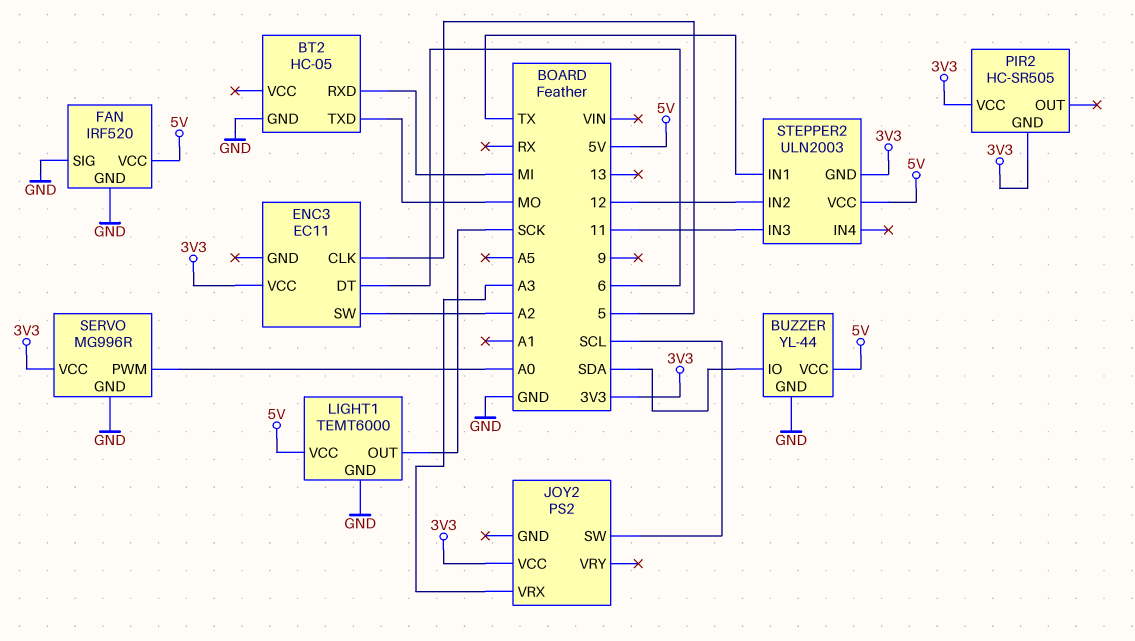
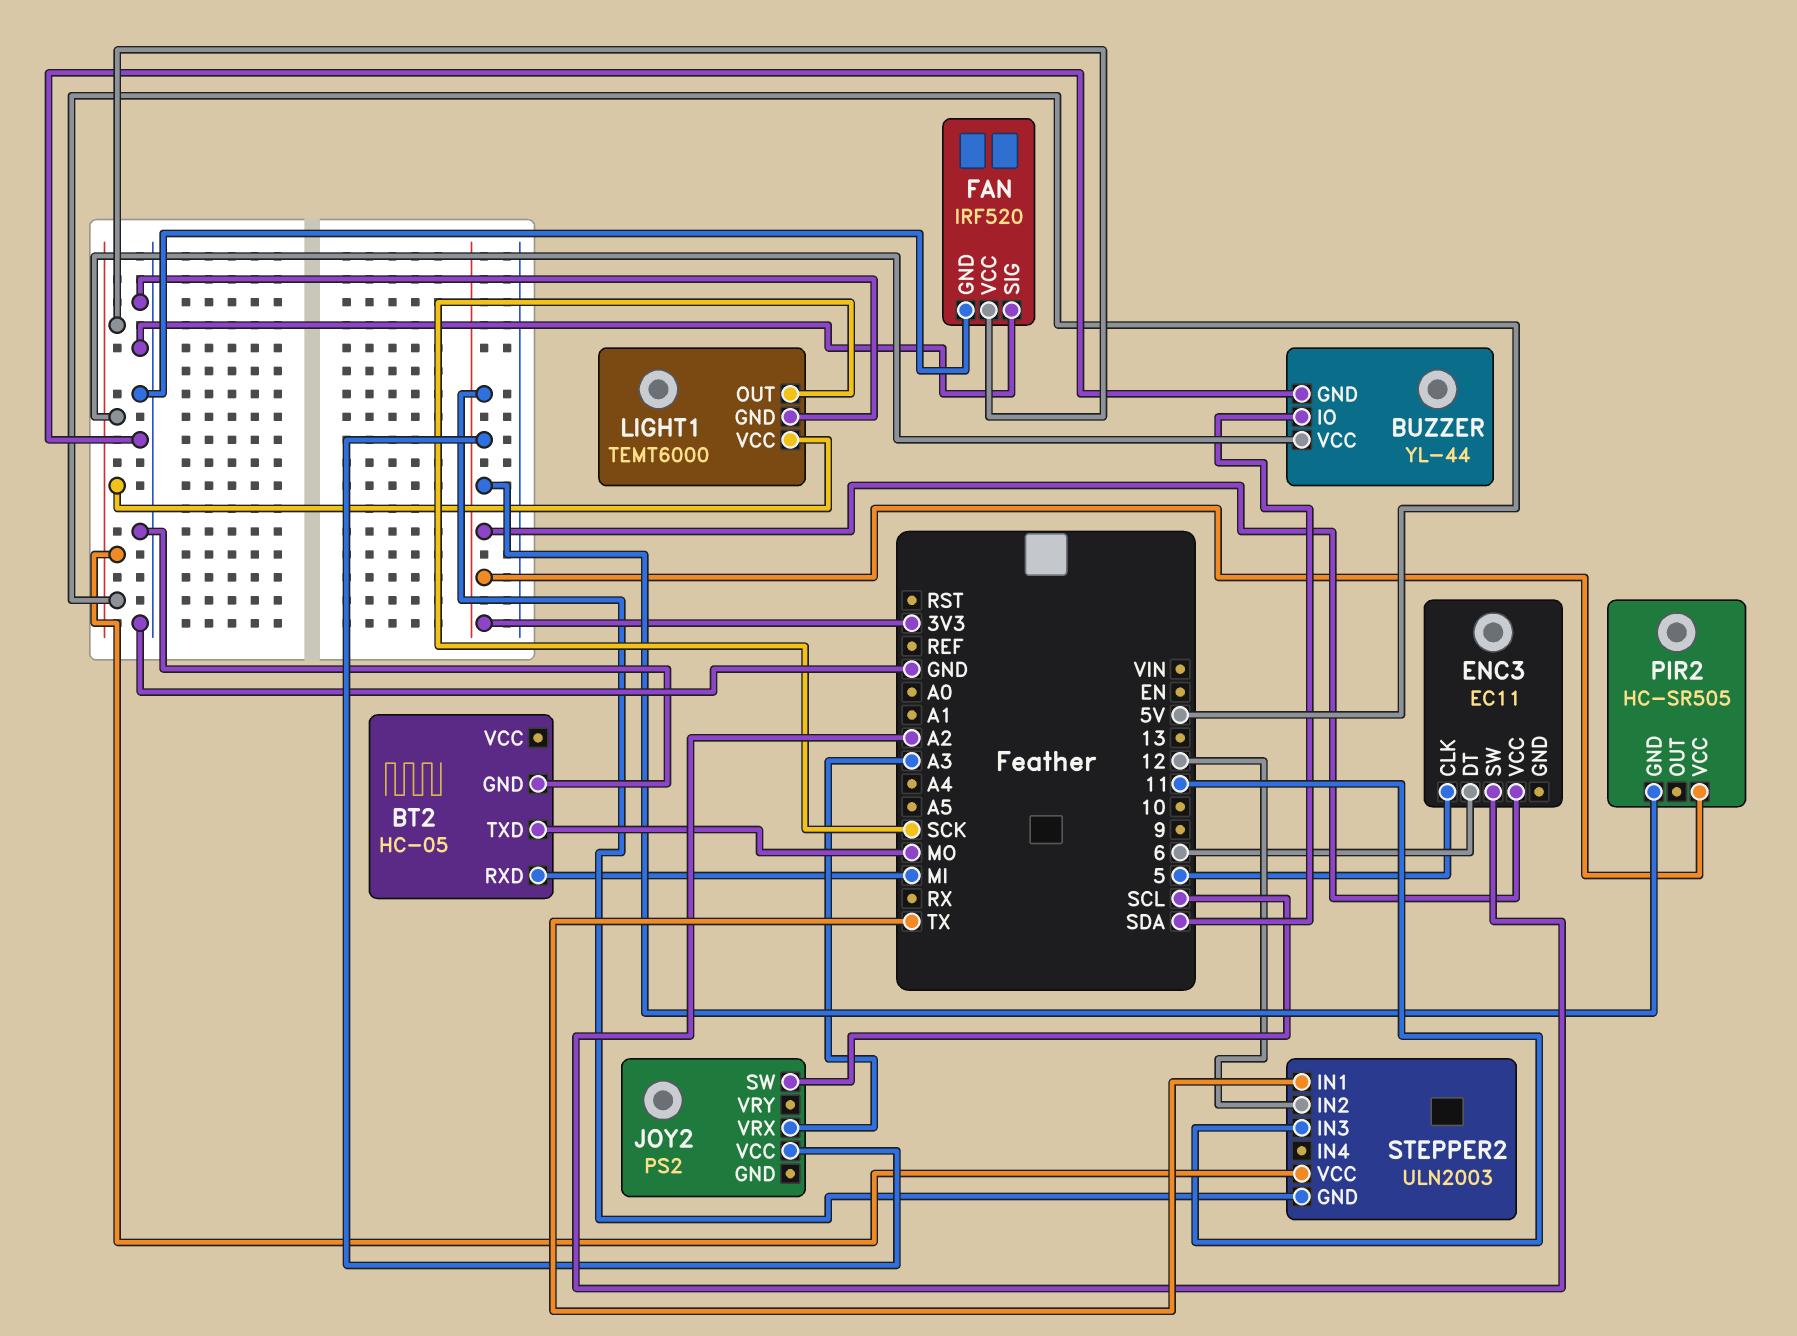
SERVO: MG996R -> none
SERVO pin GND: GND -> none
SERVO pin PWM: A0 -> none
SERVO pin VCC: 3V3 -> none

